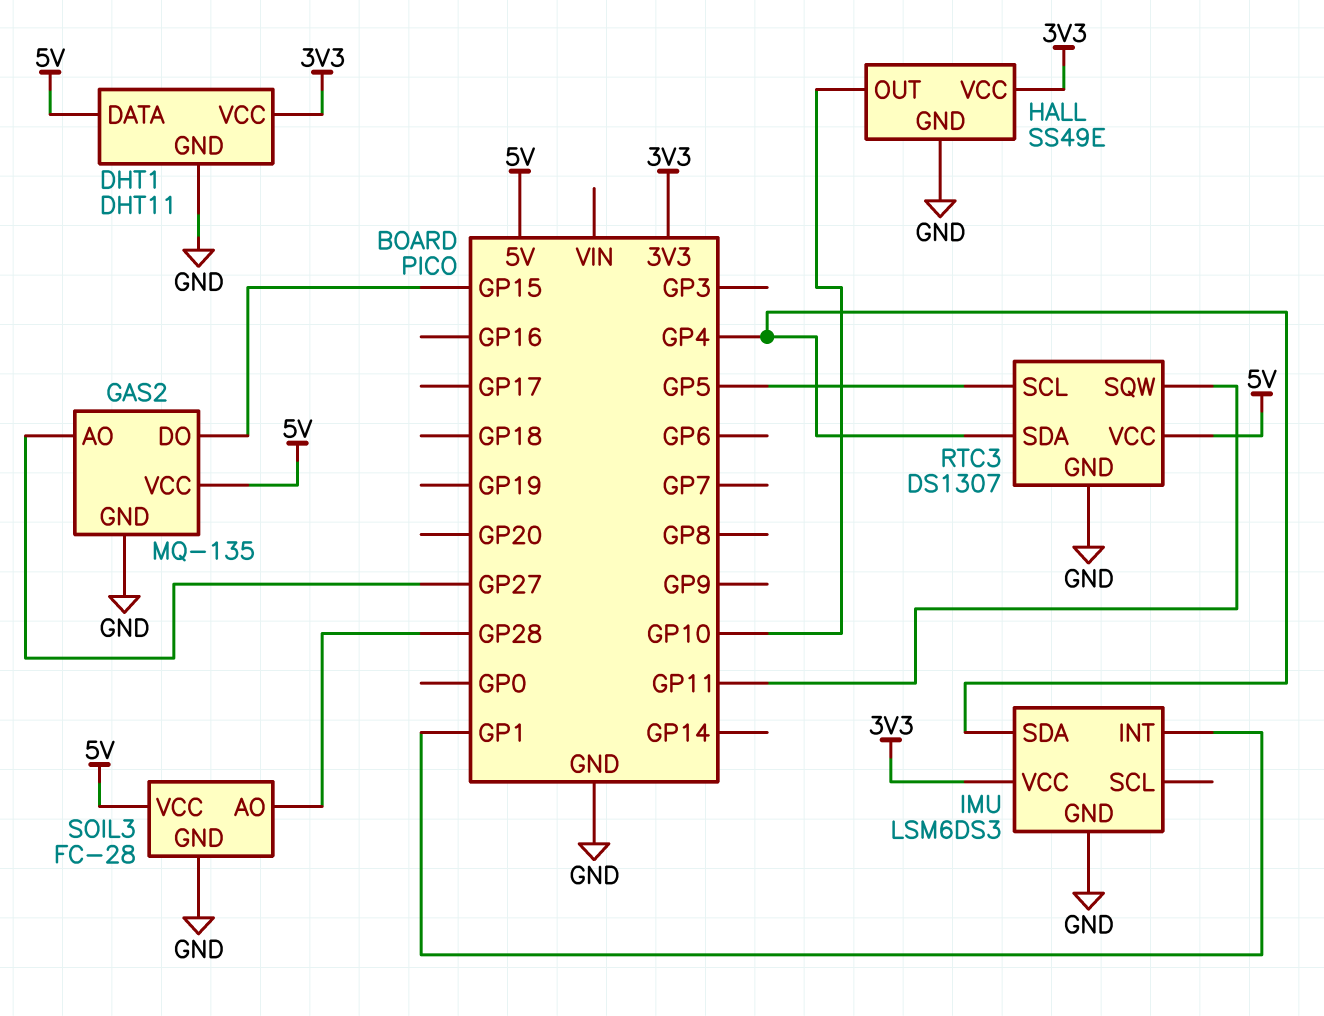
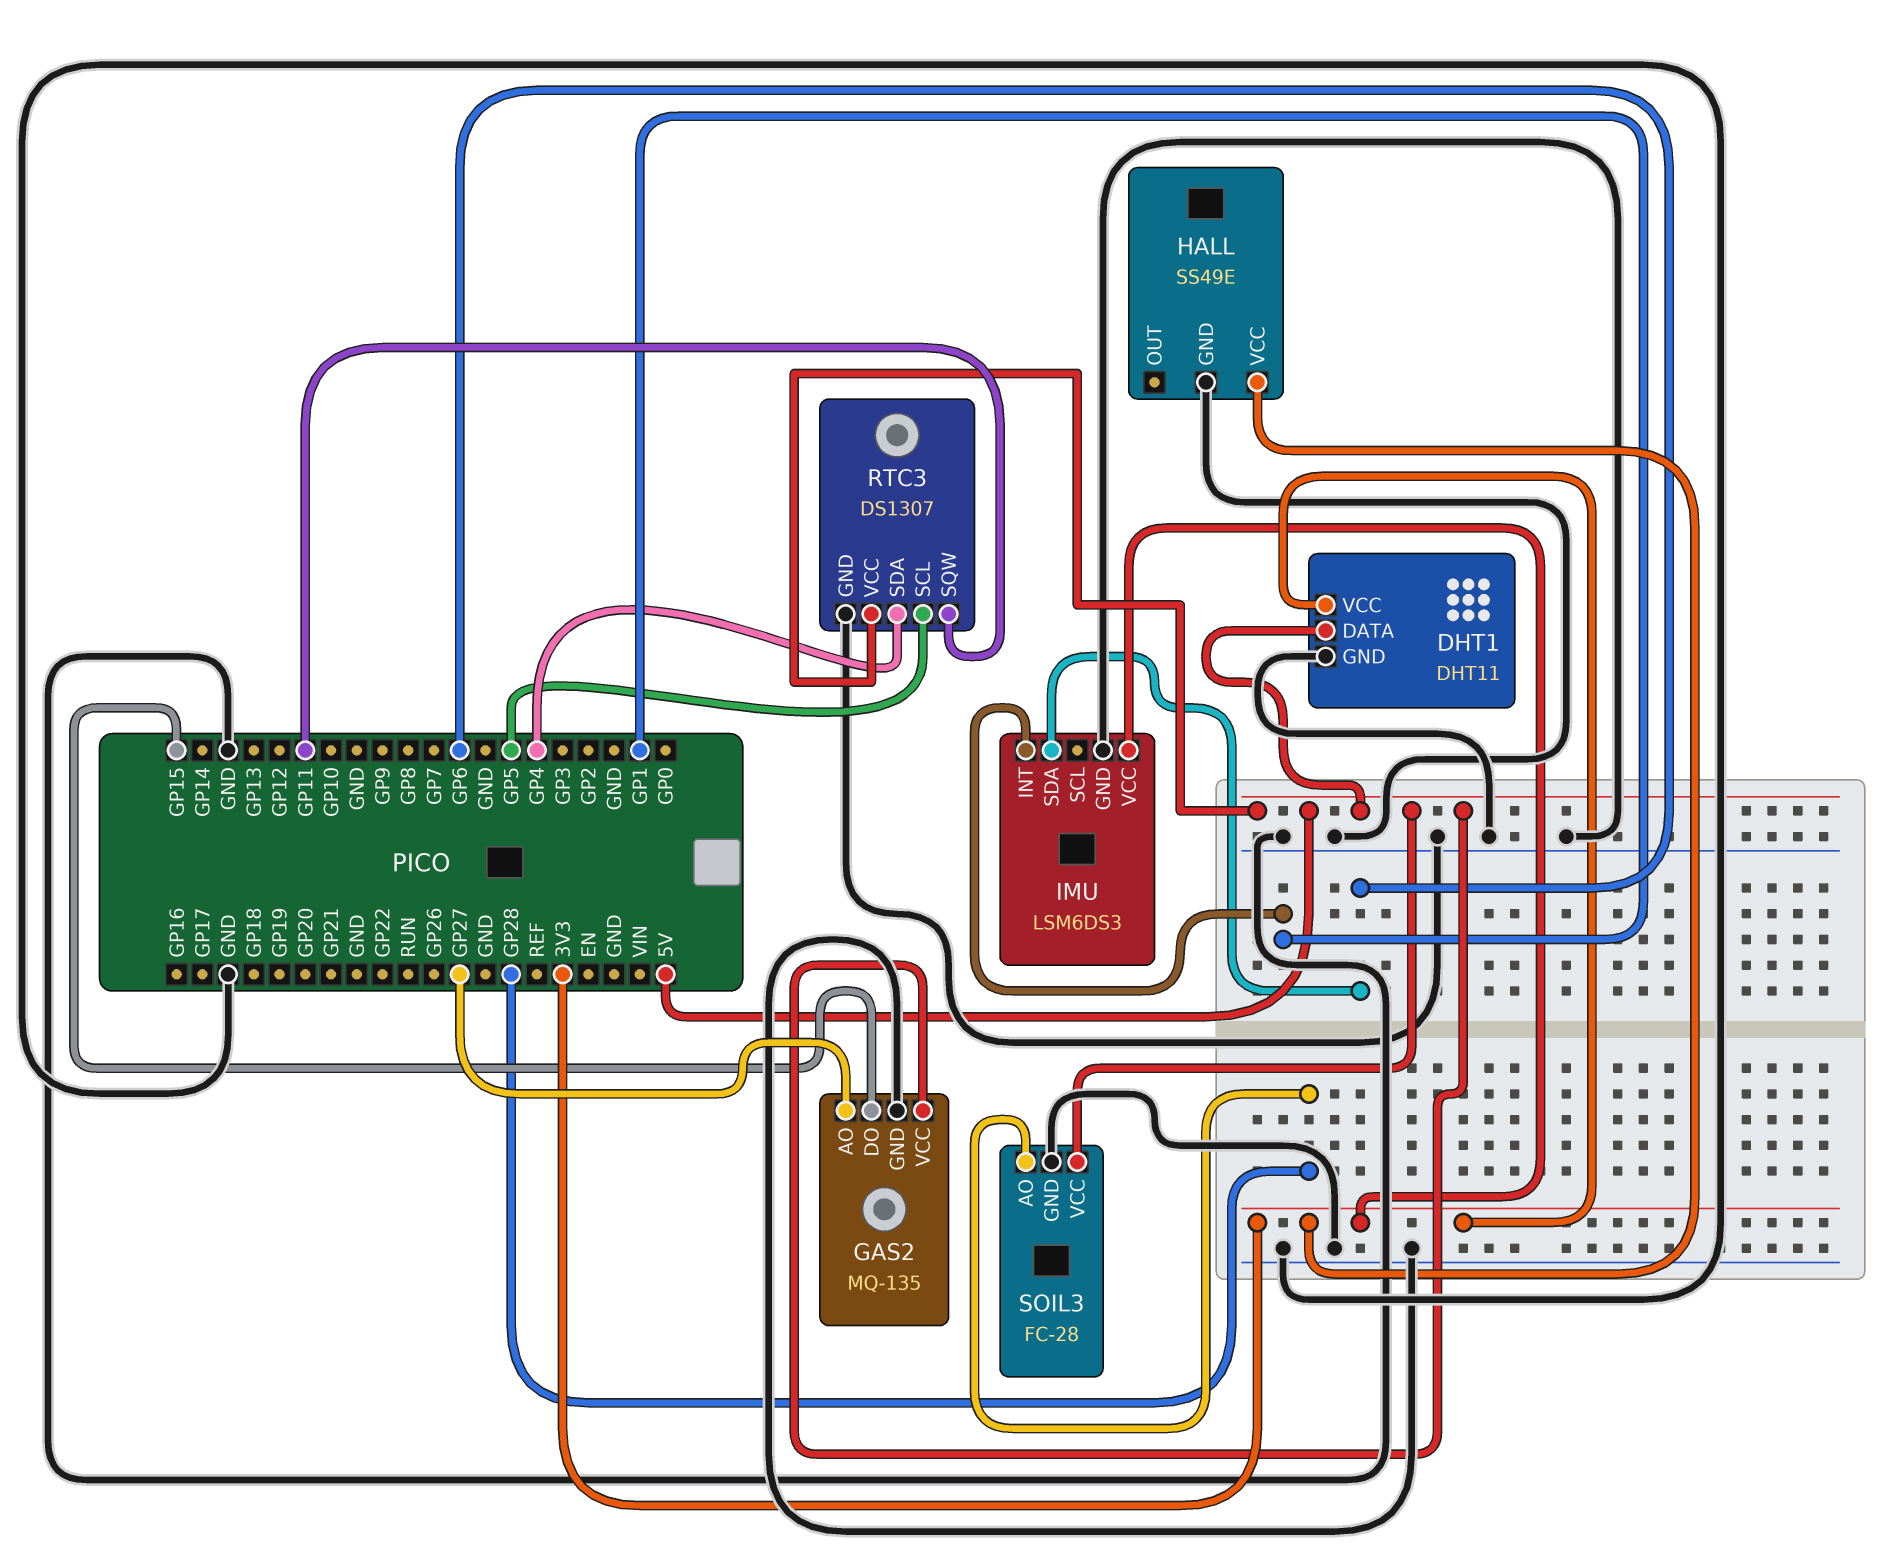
HALL pin OUT: GP10 -> none
IMU pin SDA: GP4 -> GP6

